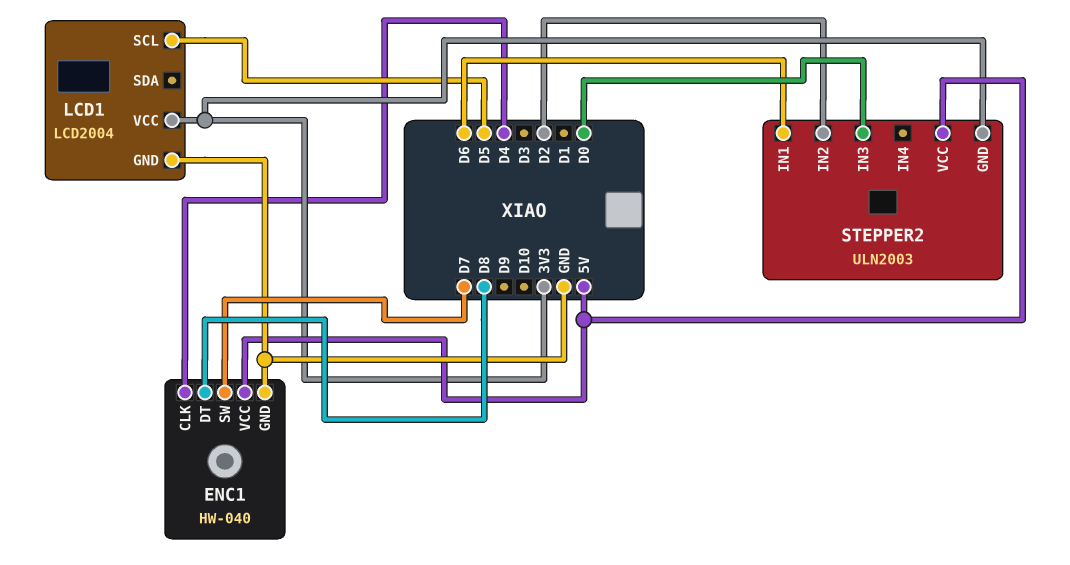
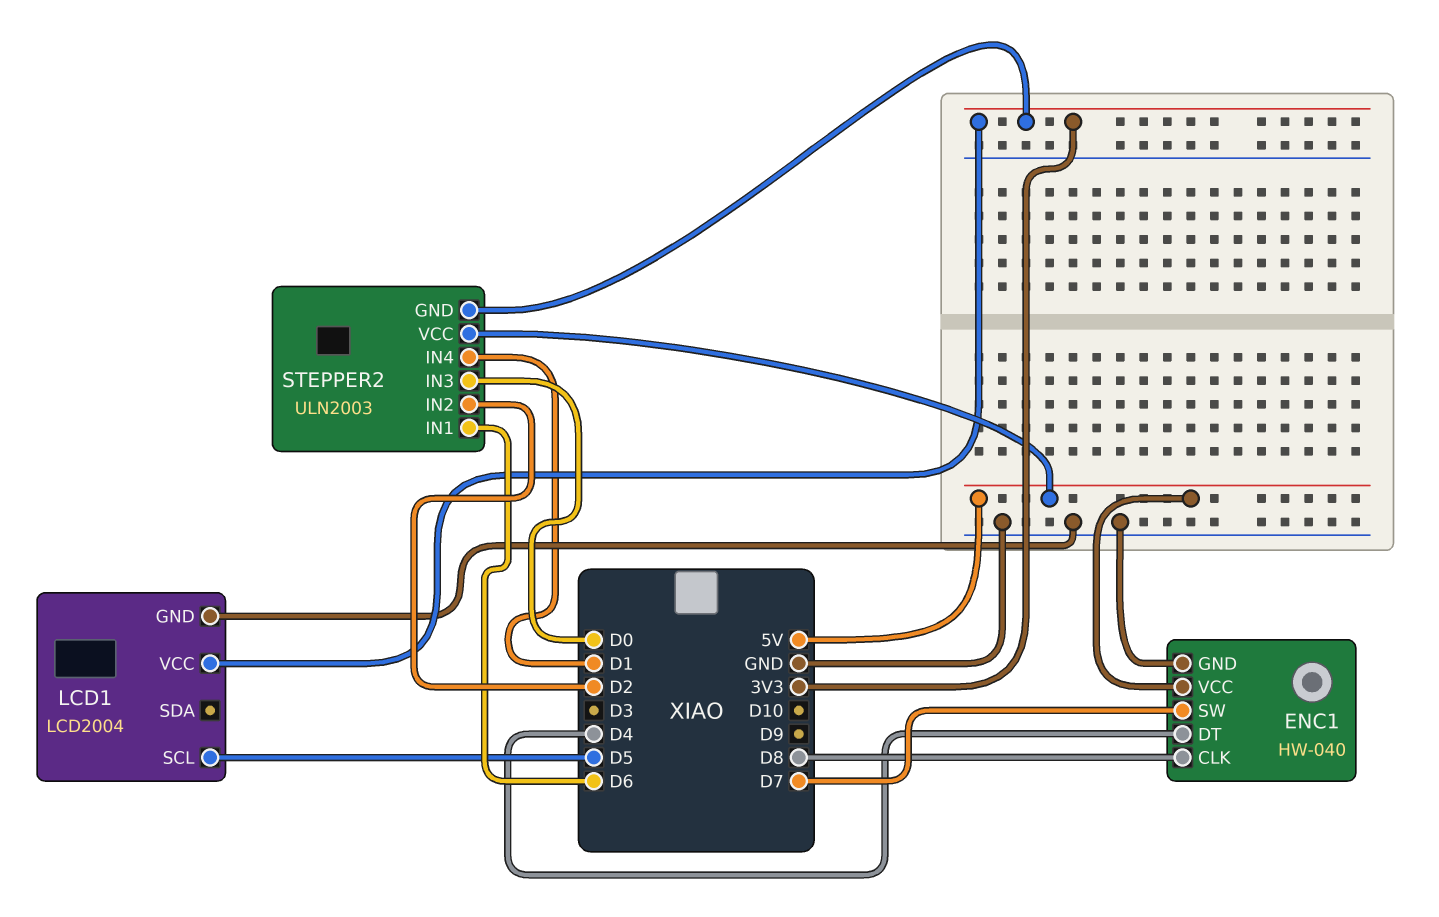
ENC1 pin CLK: D4 -> D8
ENC1 pin DT: D8 -> D4
STEPPER2 pin IN4: none -> D1

